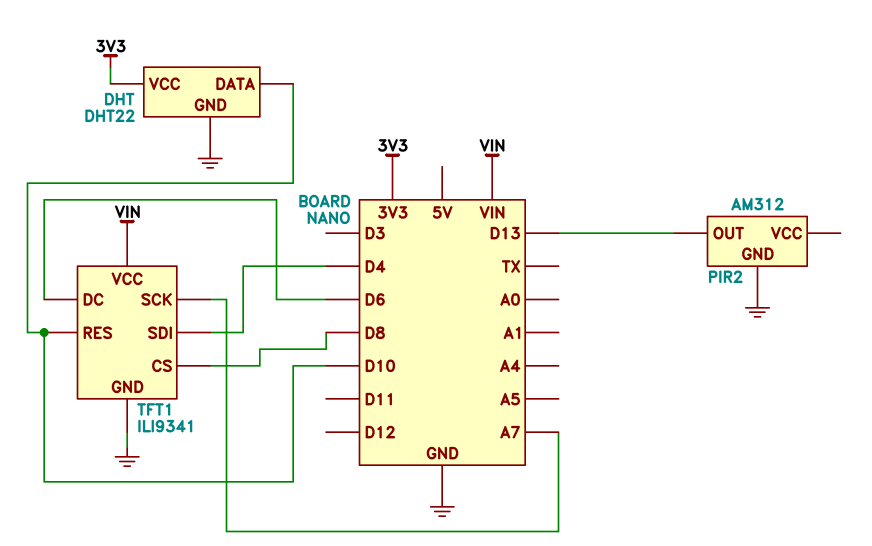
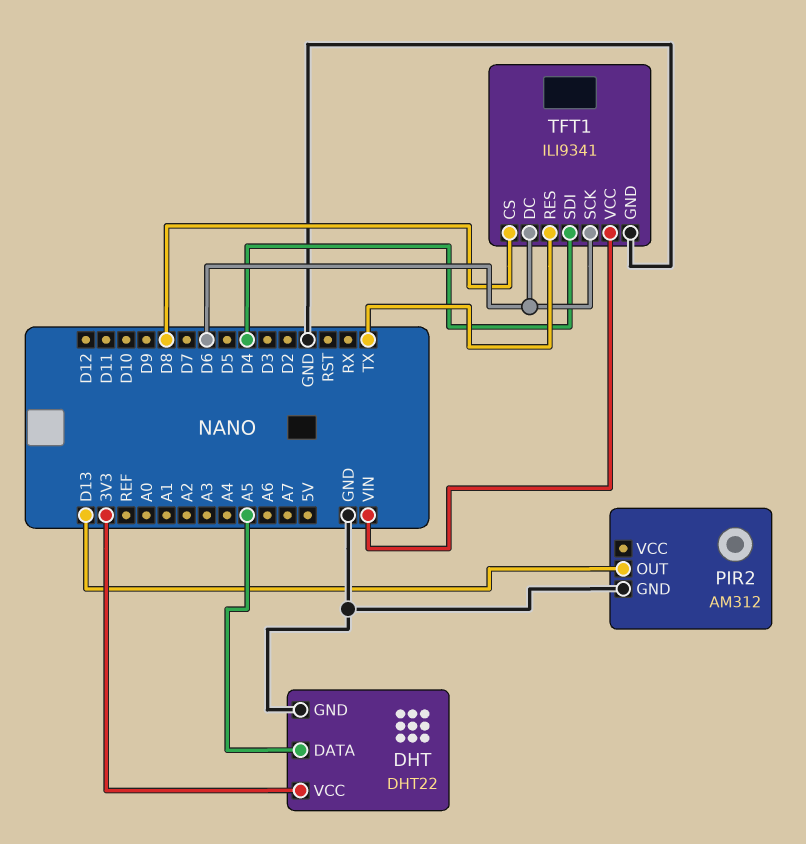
DHT pin DATA: D10 -> A5
TFT1 pin RES: D10 -> TX
TFT1 pin SCK: A7 -> D6

